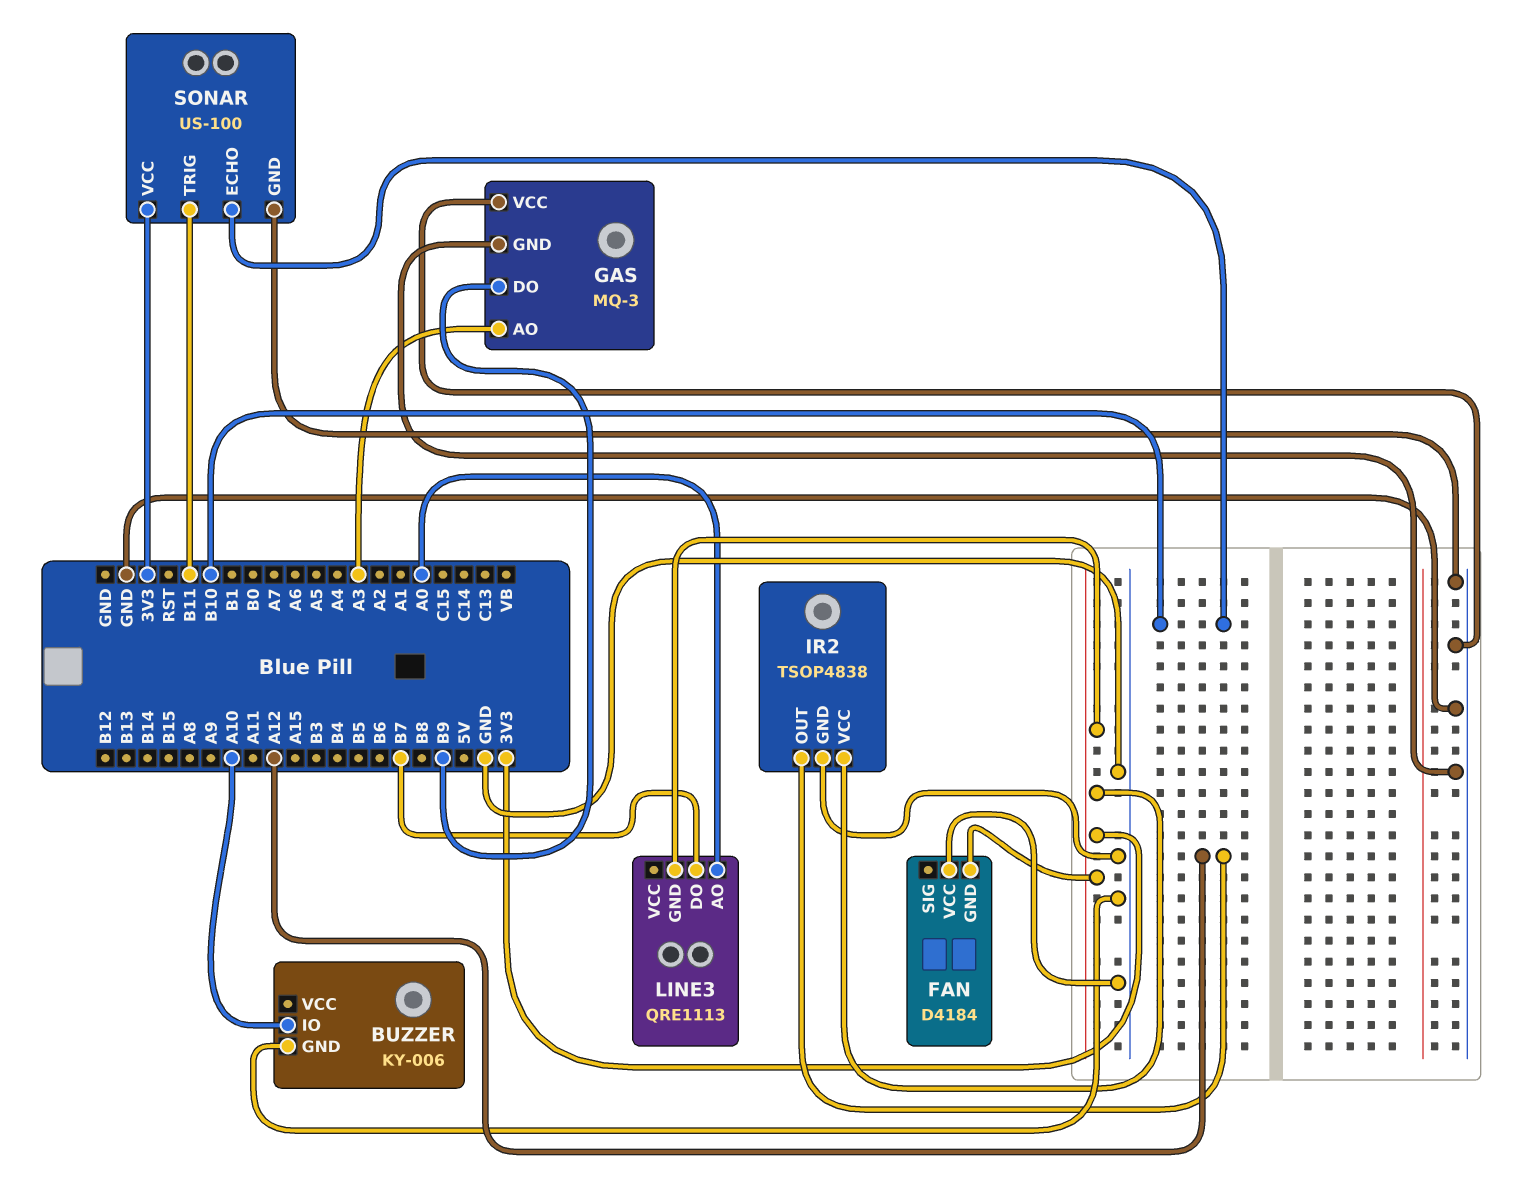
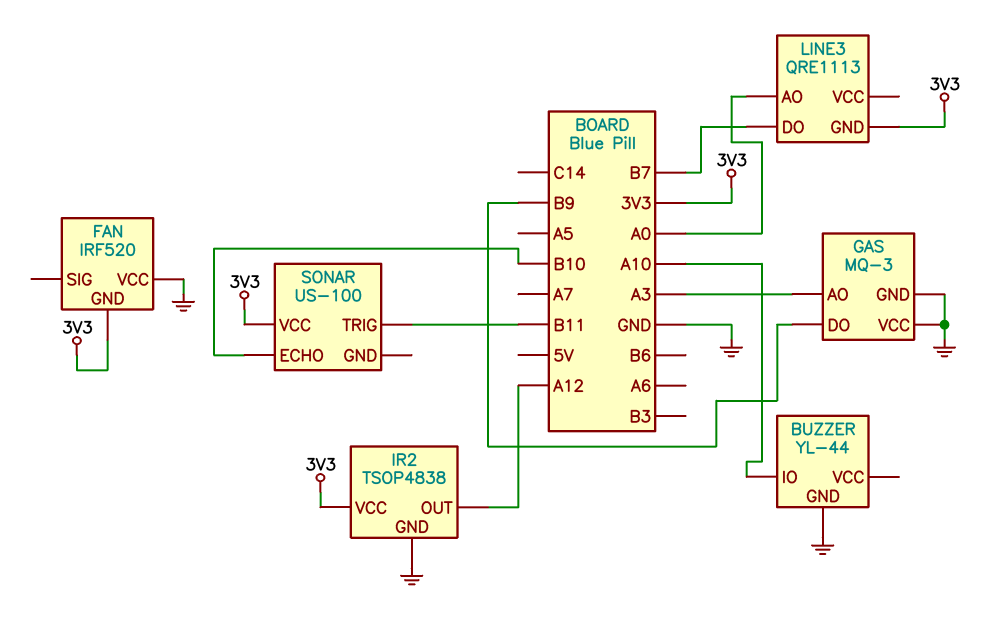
BUZZER: KY-006 -> YL-44
FAN: D4184 -> IRF520
SONAR pin GND: GND -> none

